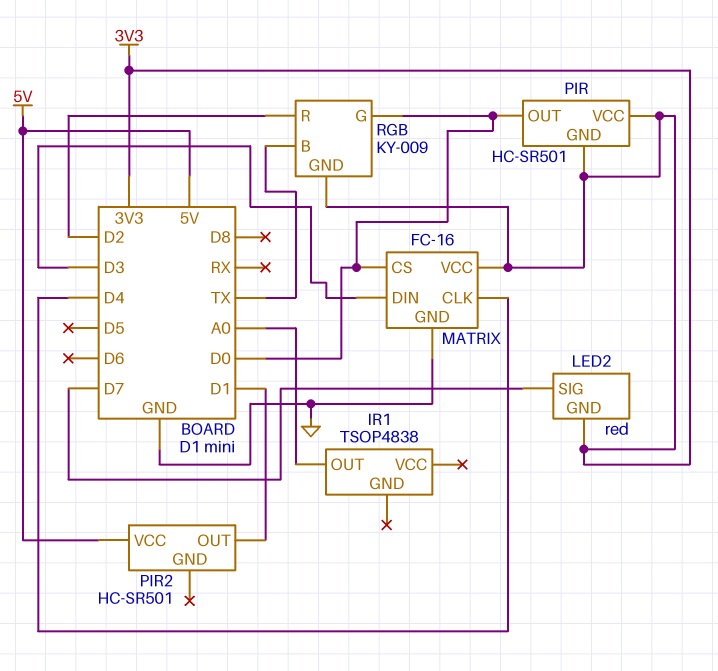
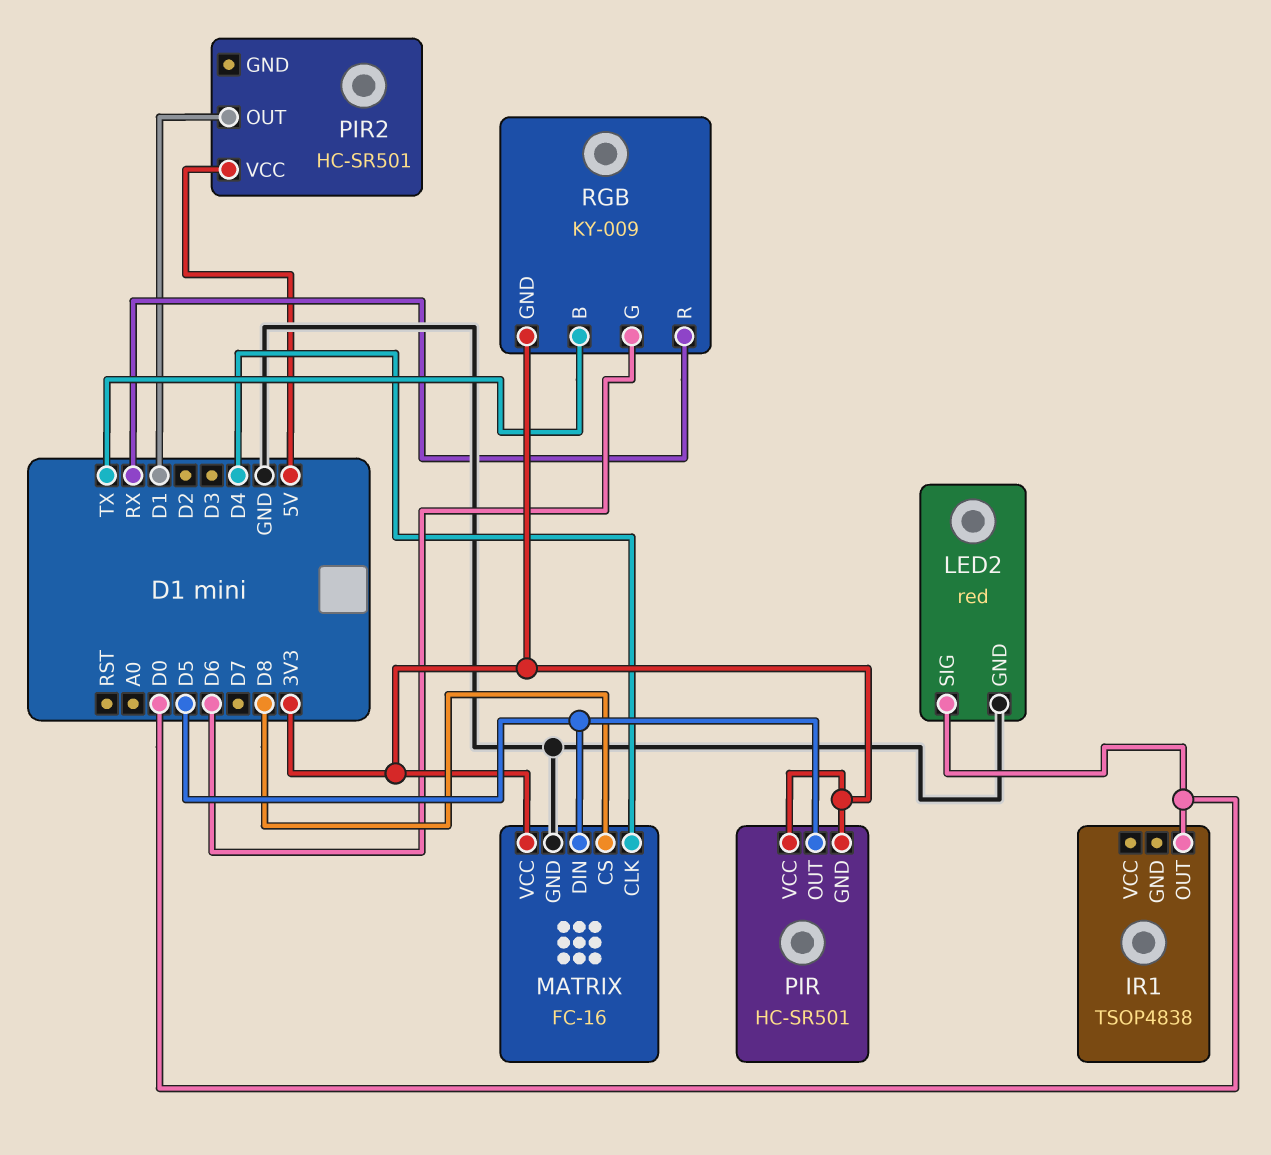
IR1 pin OUT: A0 -> D0
LED2 pin GND: 3V3 -> GND
LED2 pin SIG: D7 -> D0
MATRIX pin CS: D0 -> D8
MATRIX pin DIN: D3 -> D5
PIR pin OUT: D0 -> D5
RGB pin G: D0 -> D6
RGB pin R: D2 -> RX

